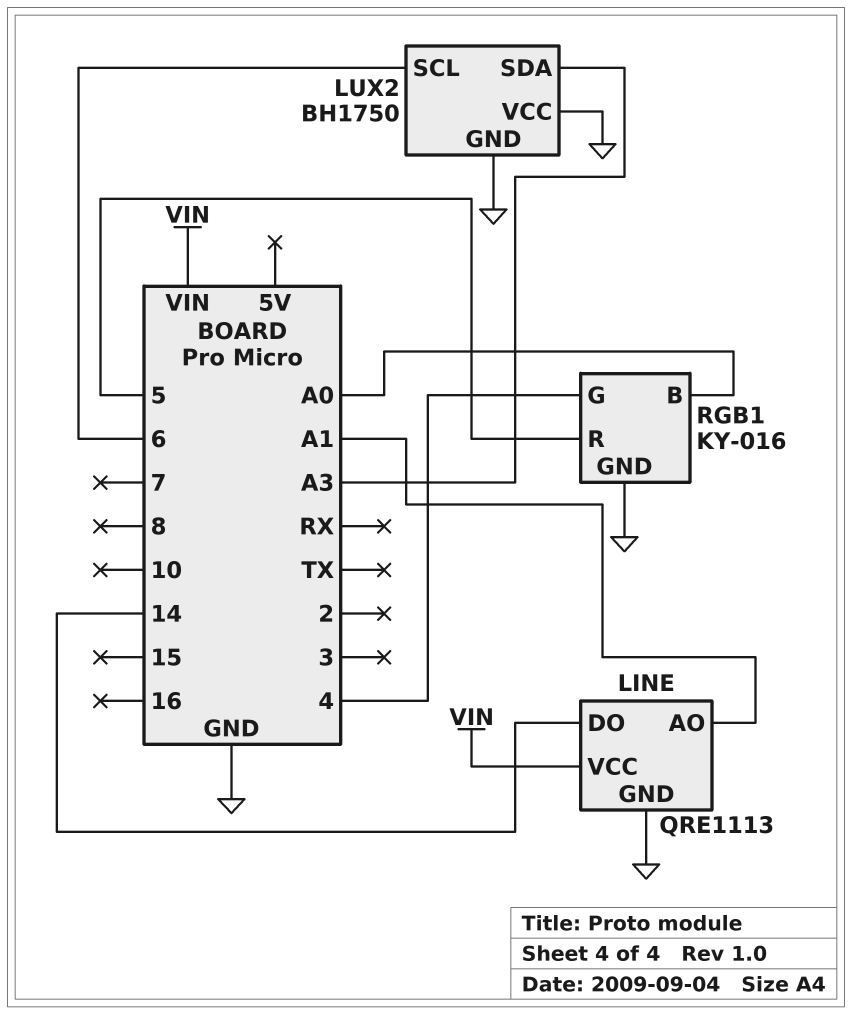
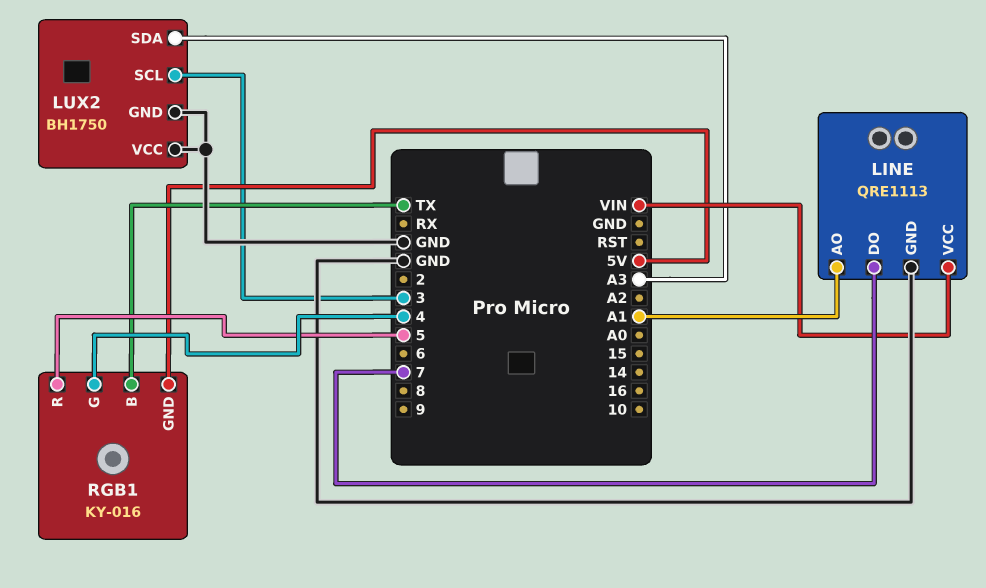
LINE pin DO: 14 -> 7
LUX2 pin SCL: 6 -> 3
RGB1 pin B: A0 -> TX
RGB1 pin GND: GND -> 5V

